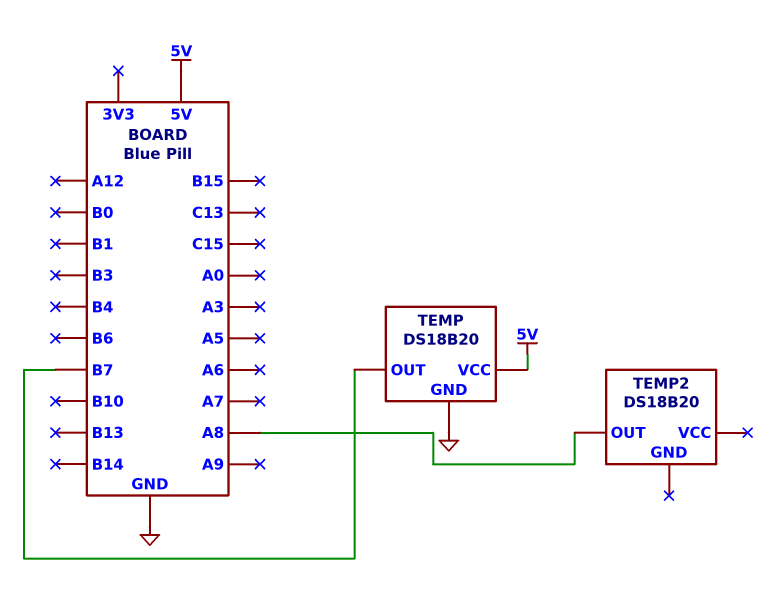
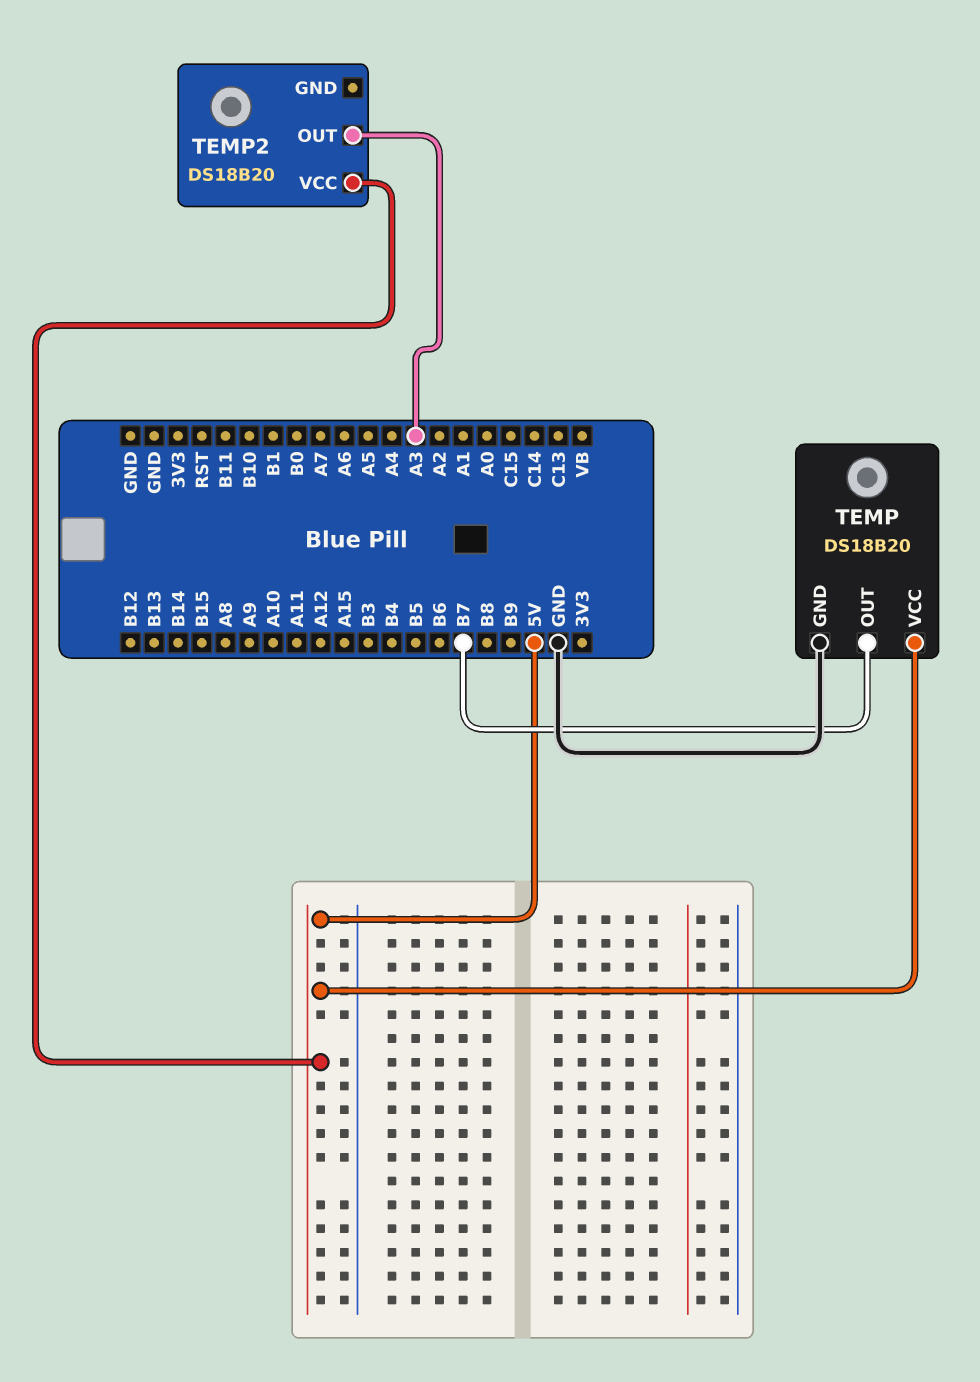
TEMP2 pin OUT: A8 -> A3
TEMP2 pin VCC: none -> 5V

